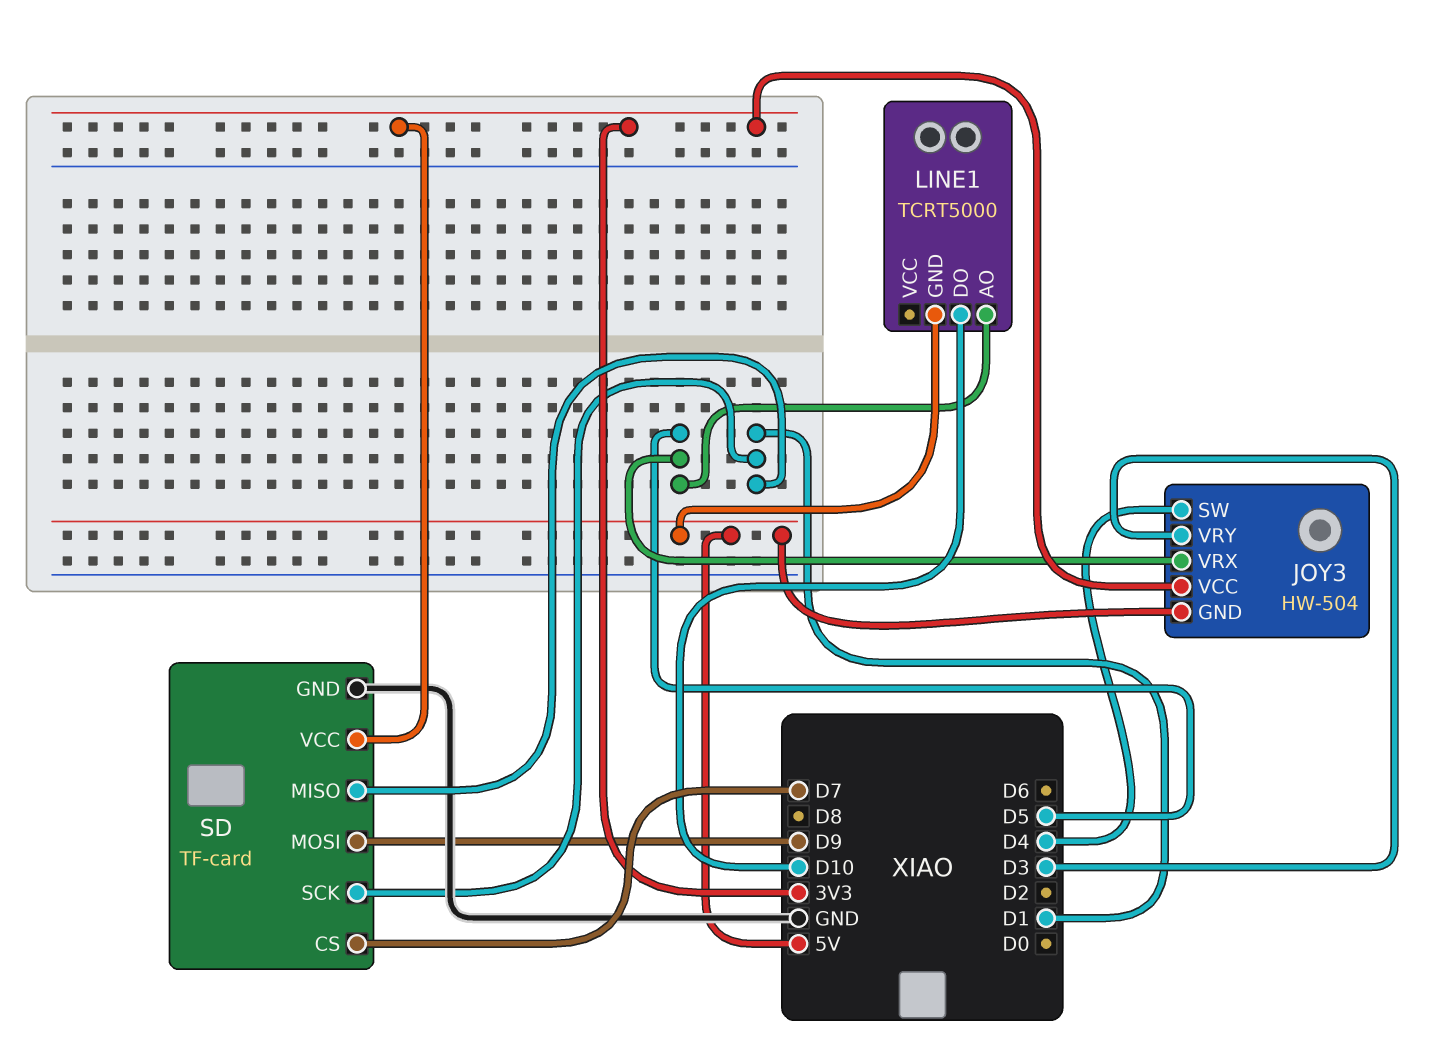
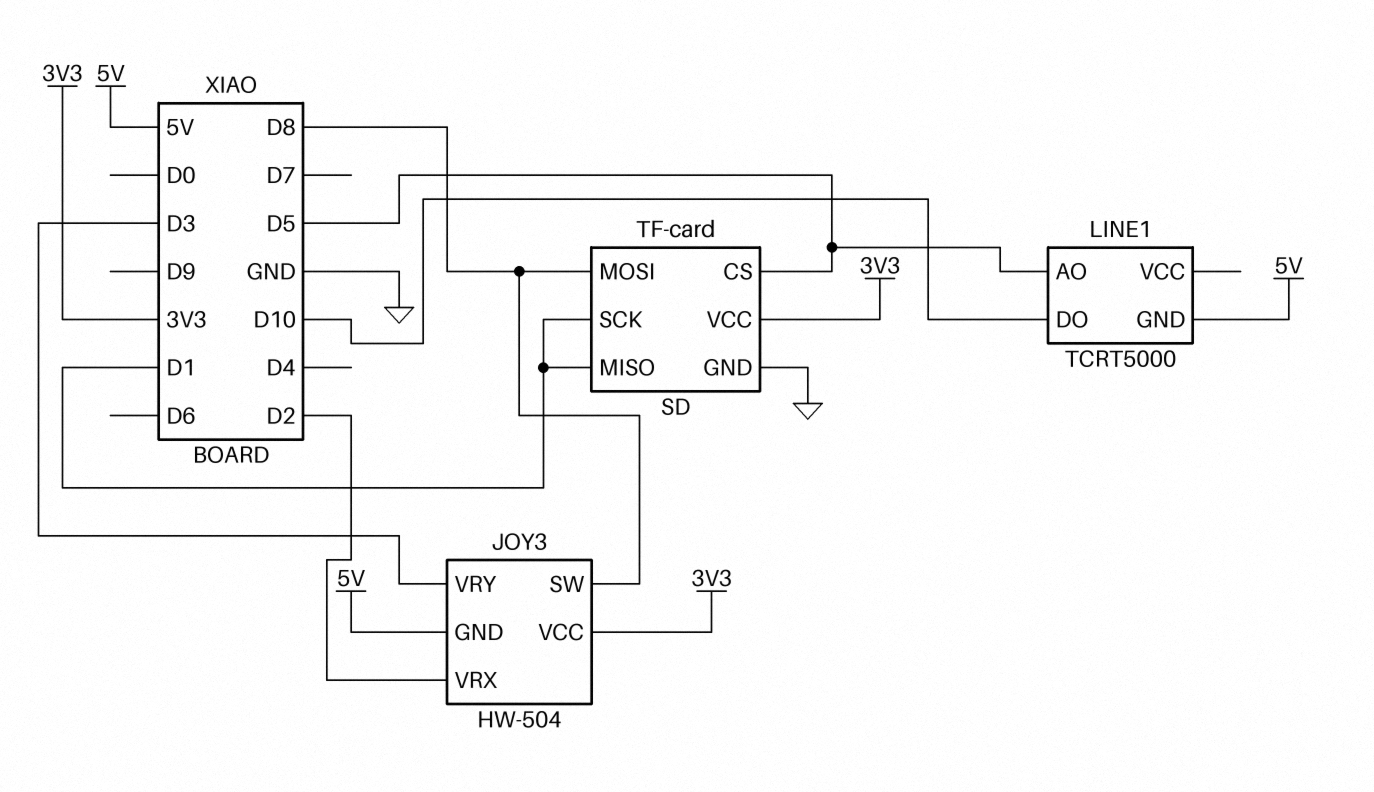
JOY3 pin SW: D4 -> D8
JOY3 pin VRX: D5 -> D2
SD pin CS: D7 -> D5
SD pin MOSI: D9 -> D8

